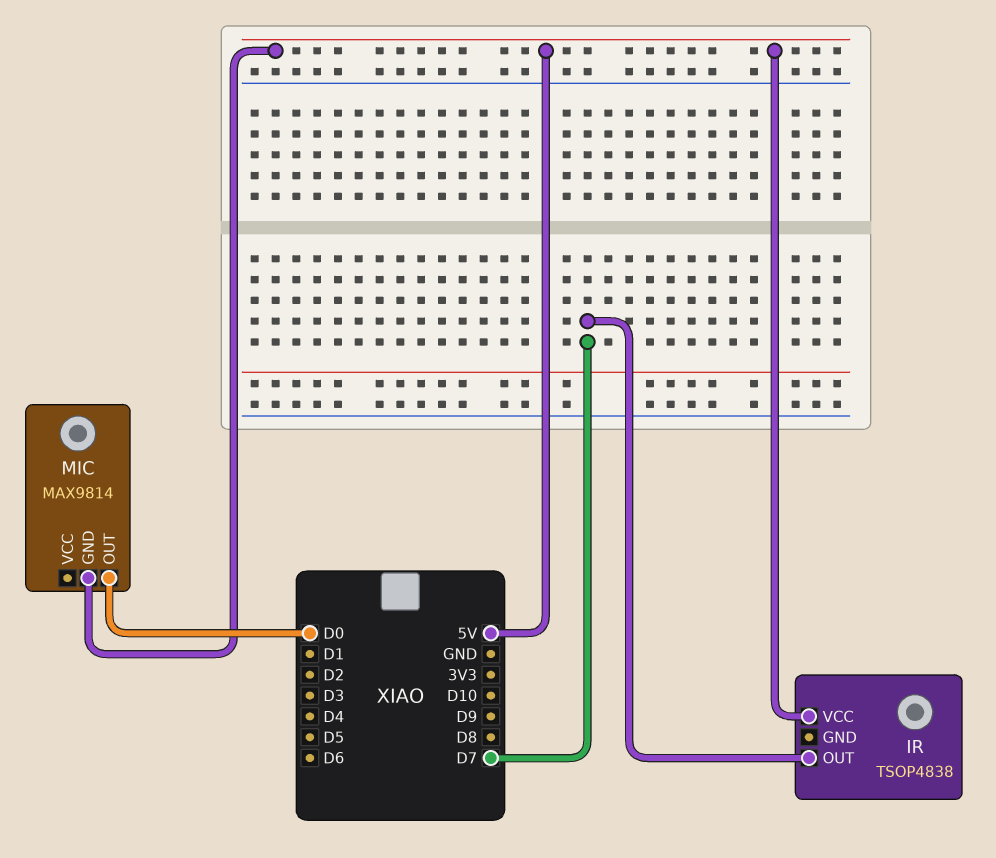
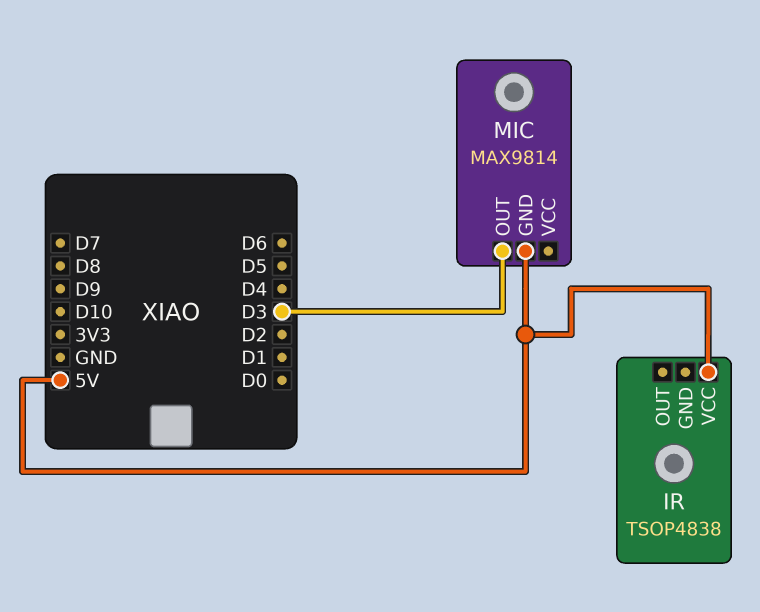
IR pin OUT: D7 -> none
MIC pin OUT: D0 -> D3

